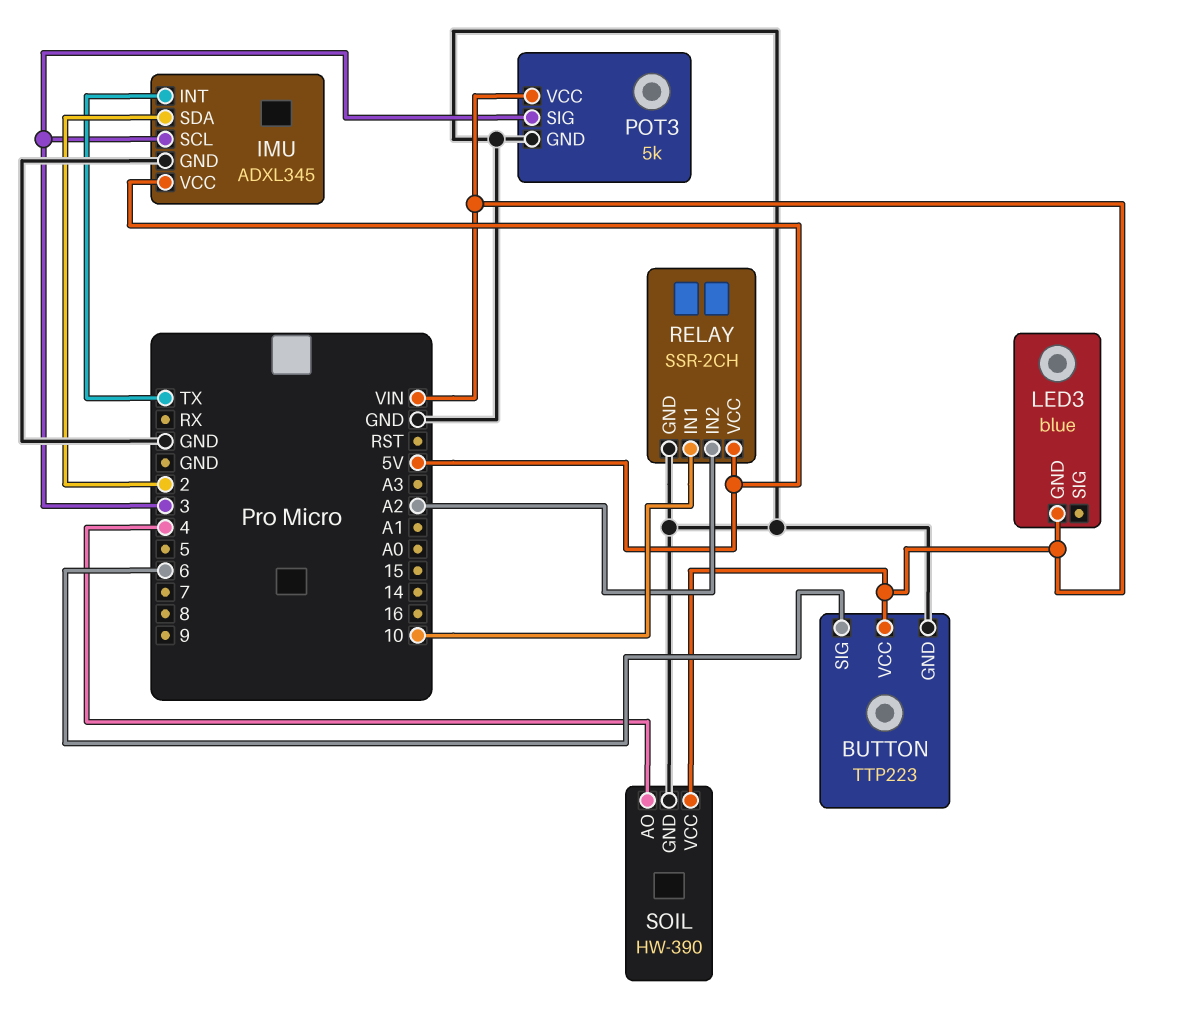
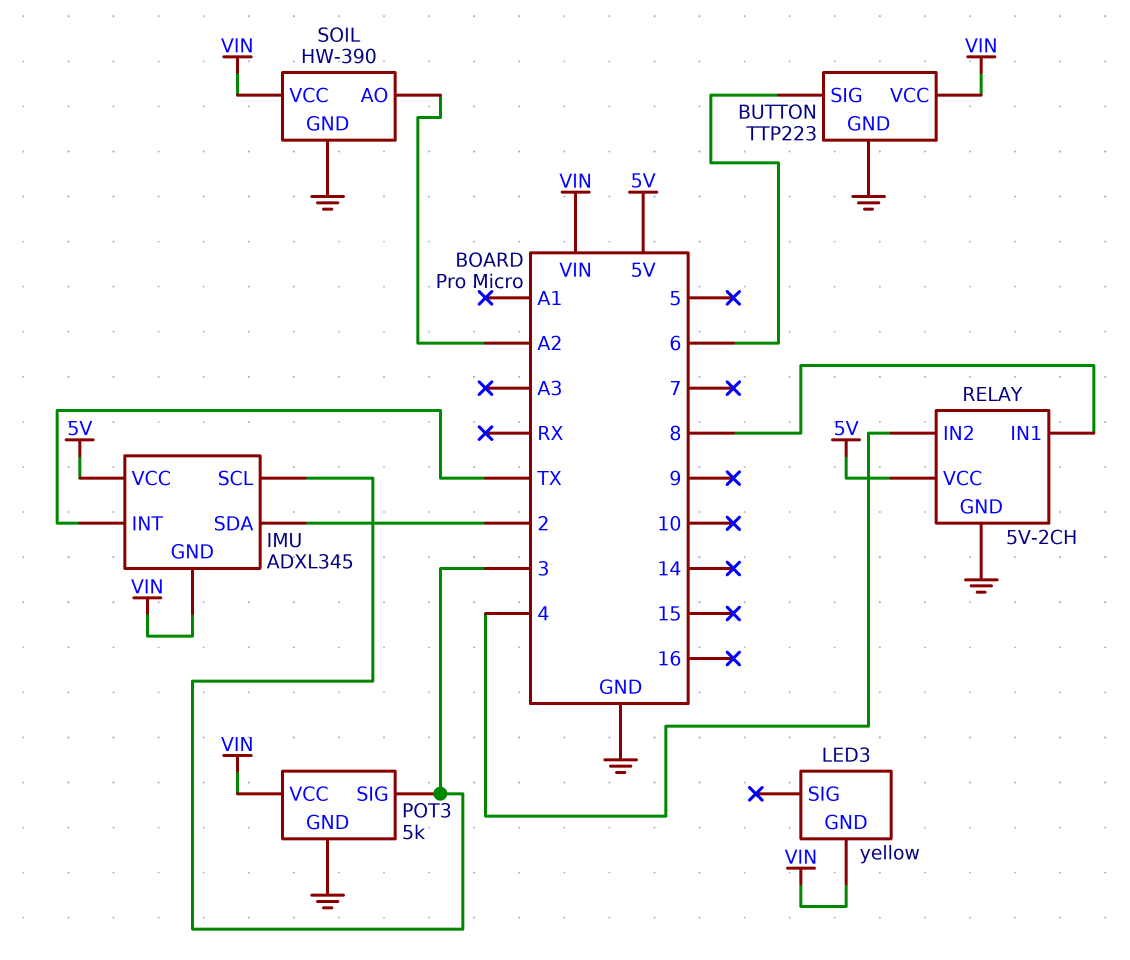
IMU pin GND: GND -> VIN
LED3: blue -> yellow
RELAY: SSR-2CH -> 5V-2CH
RELAY pin IN1: 10 -> 8
RELAY pin IN2: A2 -> 4
SOIL pin AO: 4 -> A2

